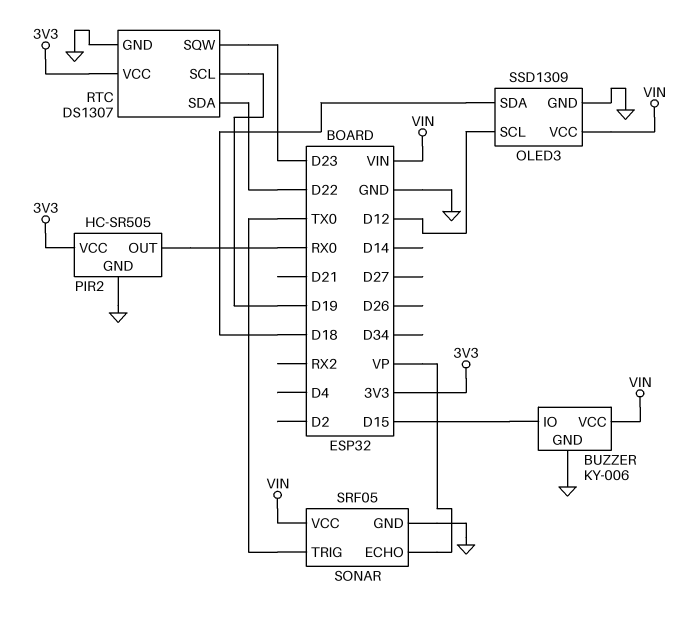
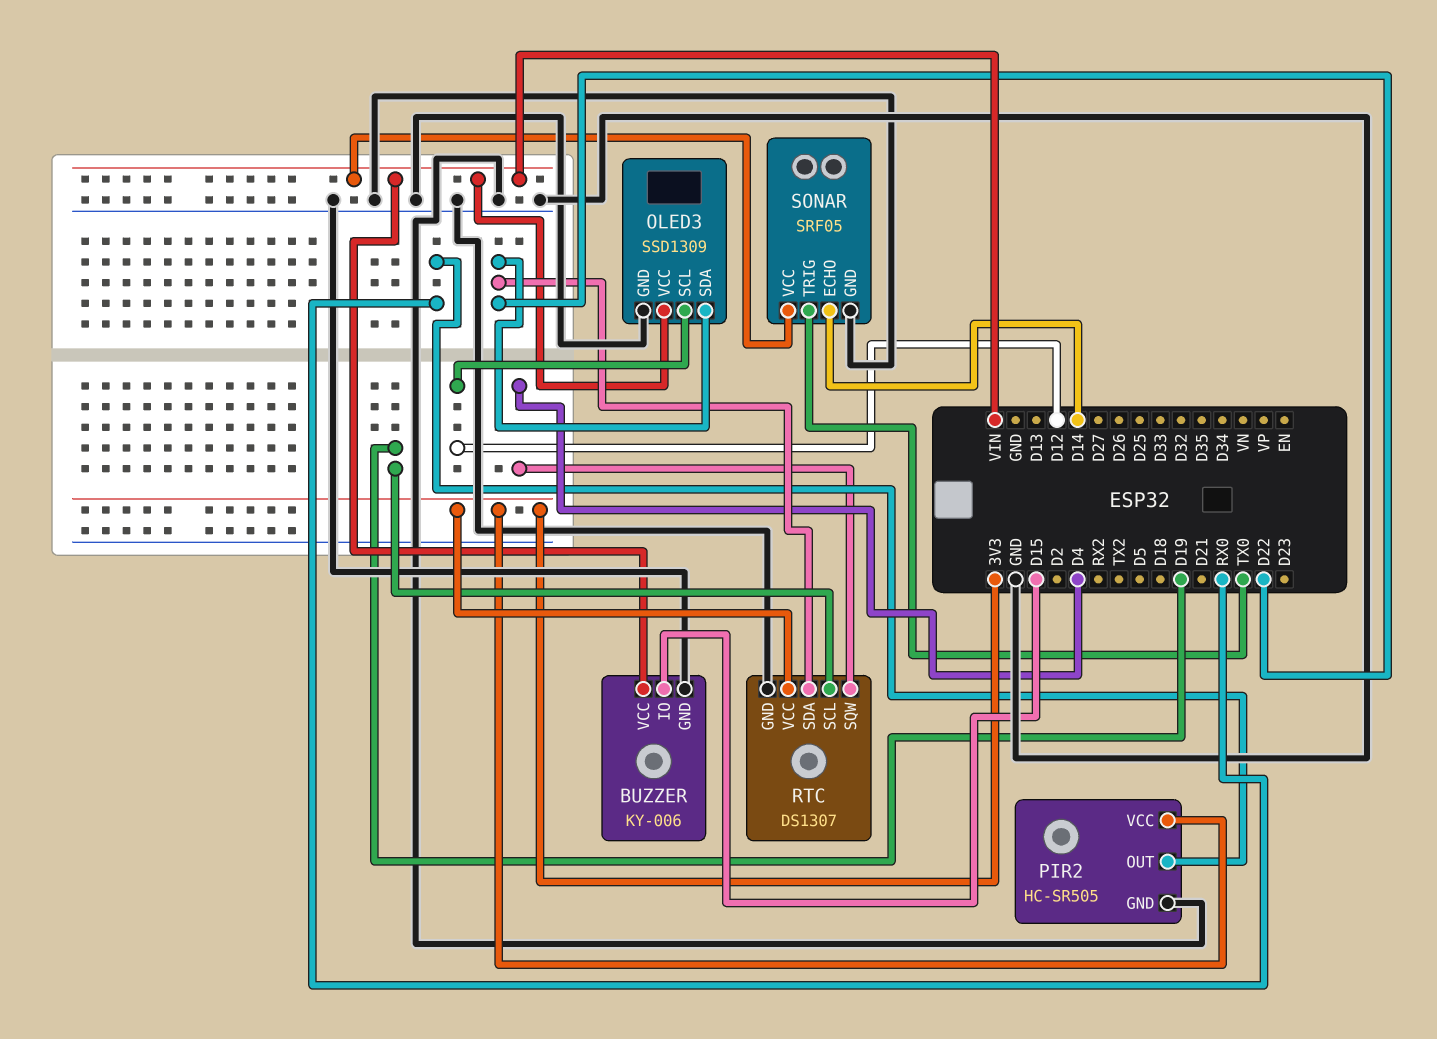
OLED3 pin SDA: D18 -> D22
RTC pin SQW: D23 -> D4
SONAR pin ECHO: VP -> D14

